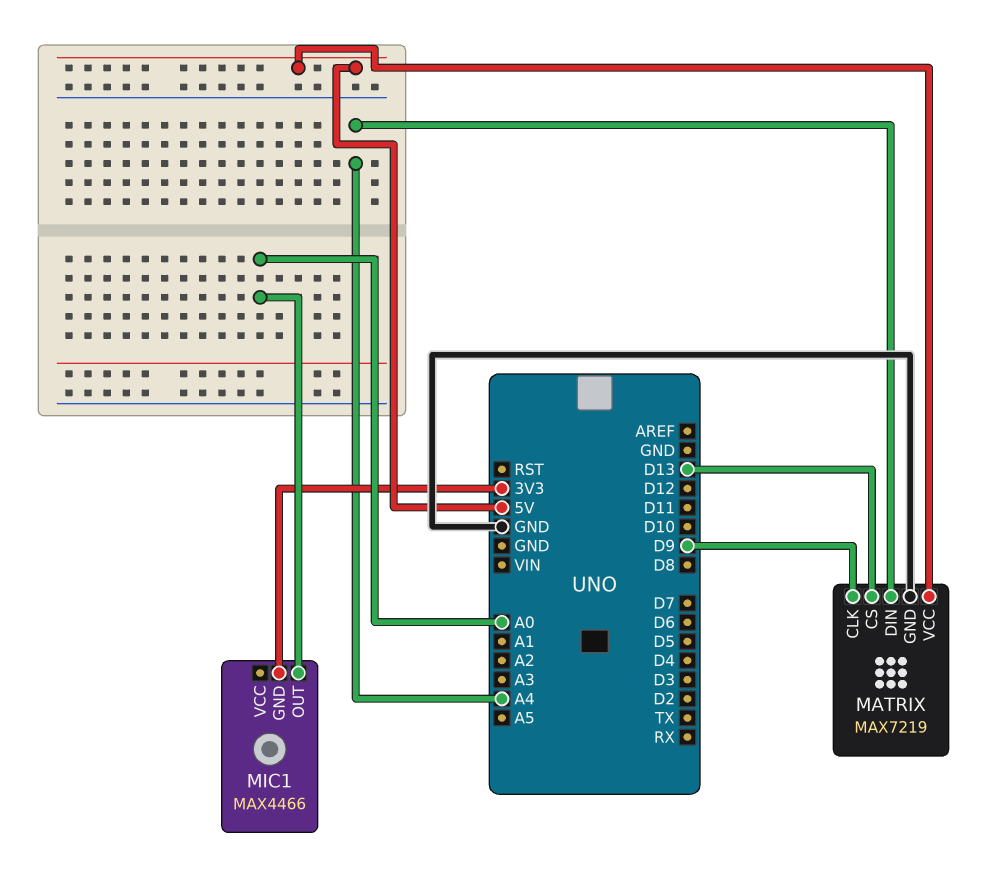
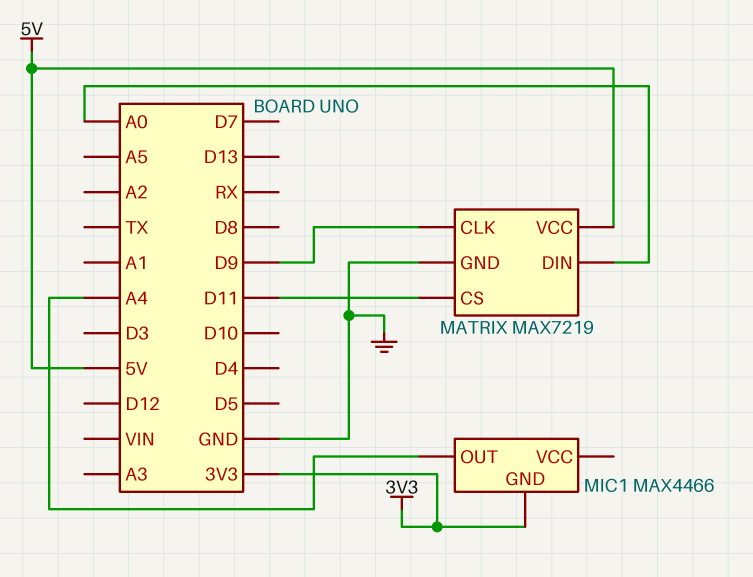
MATRIX pin CS: D13 -> D11
MATRIX pin DIN: A4 -> A0
MIC1 pin OUT: A0 -> A4

